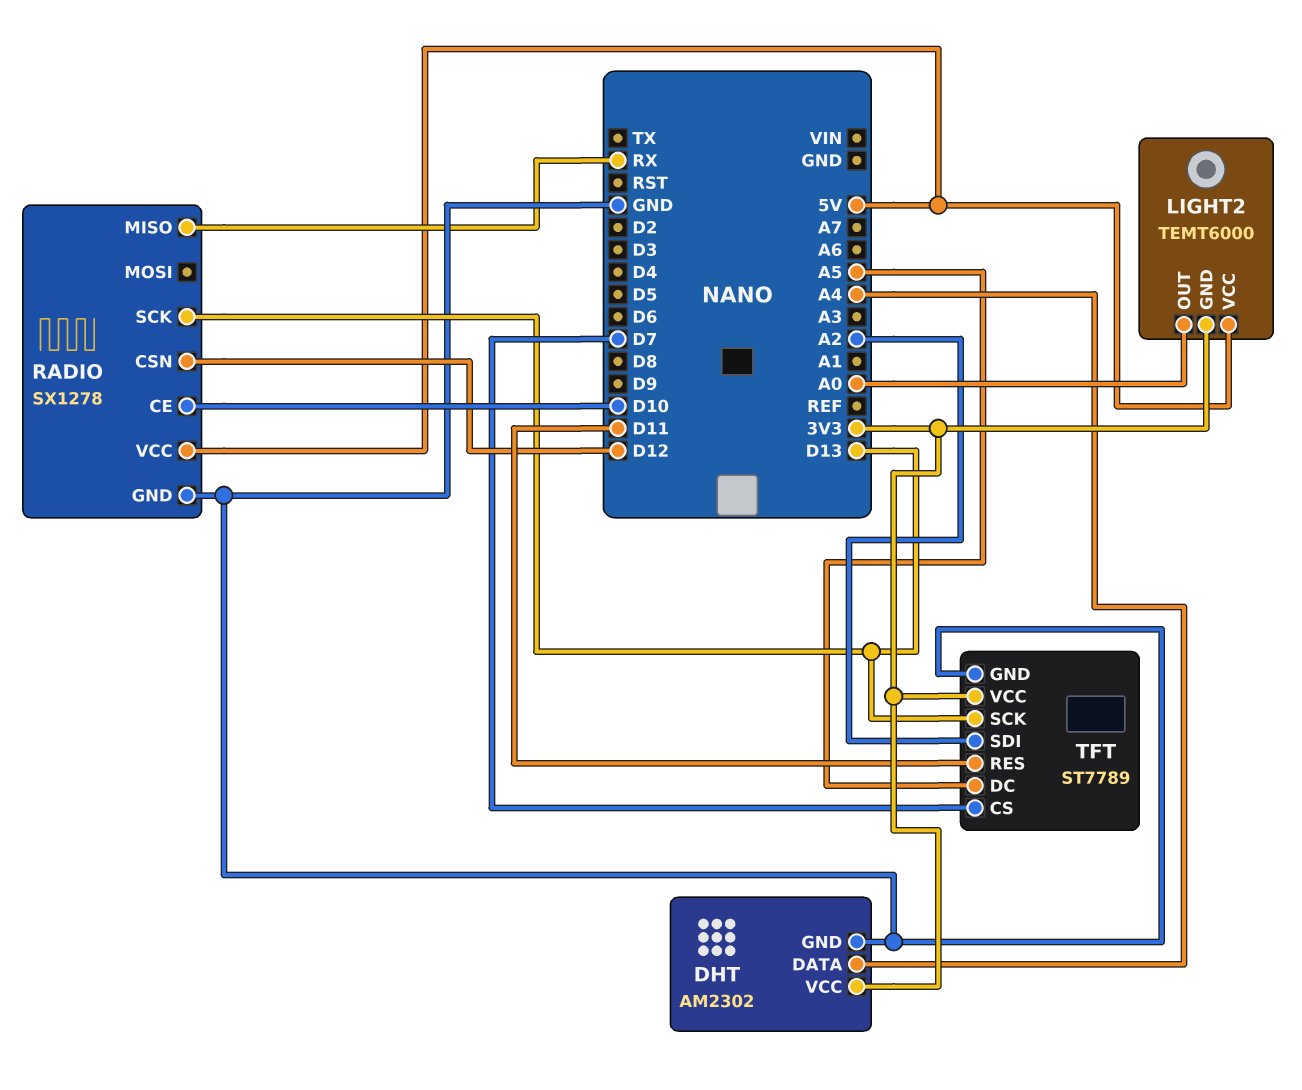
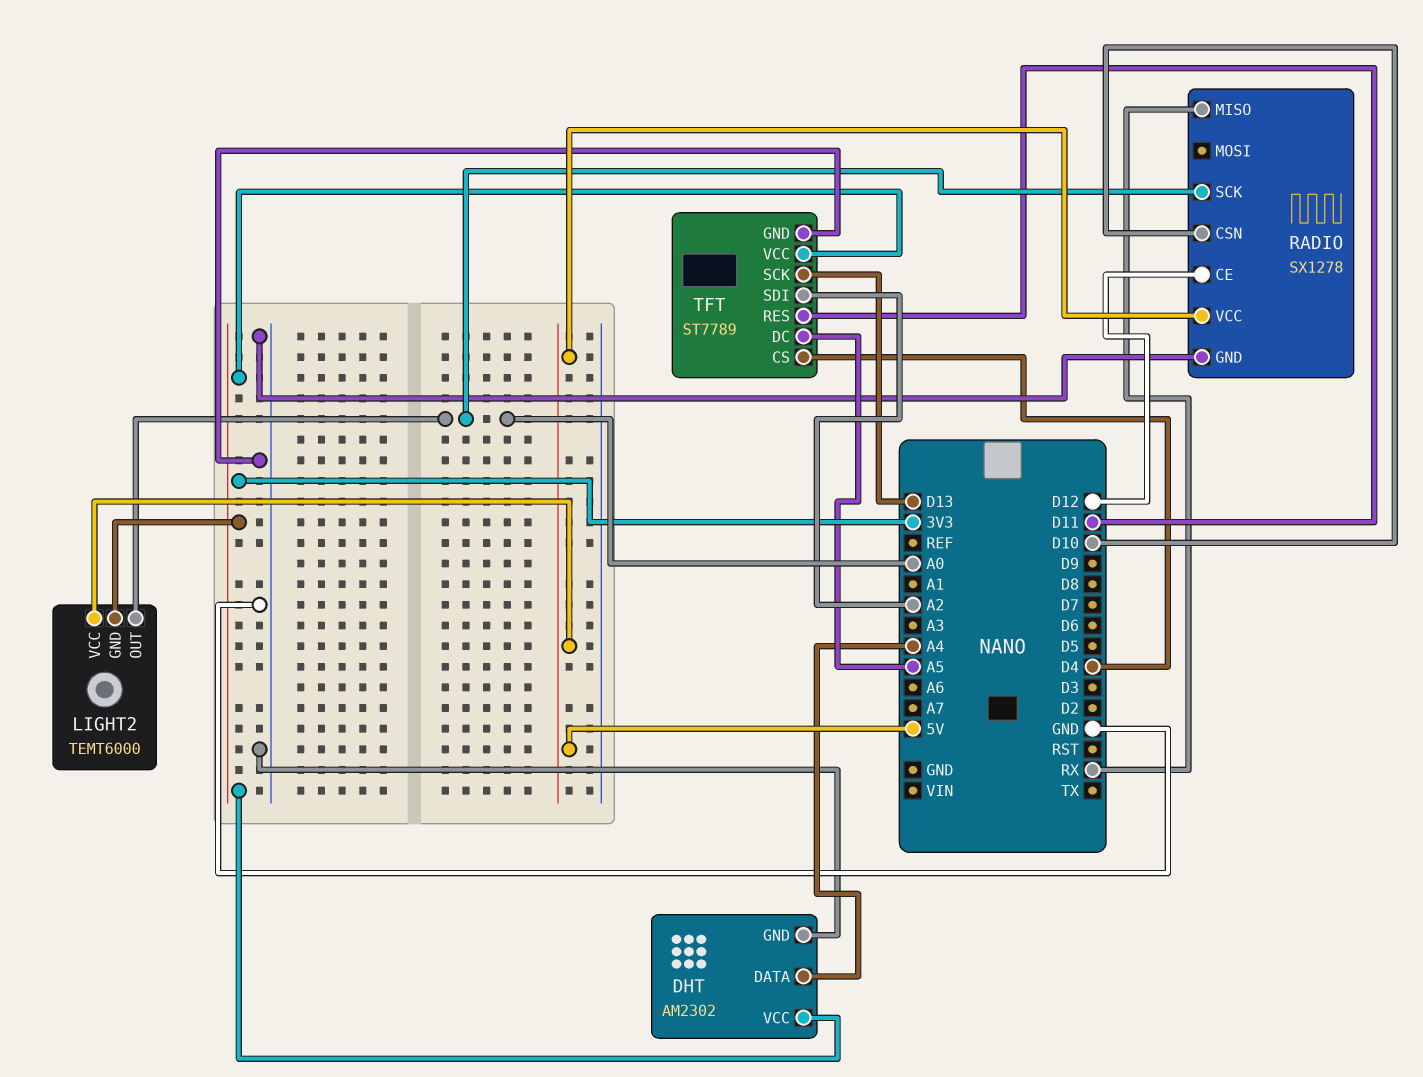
RADIO pin CE: D10 -> D12
RADIO pin CSN: D12 -> D10
RADIO pin SCK: D13 -> A0
TFT pin CS: D7 -> D4

